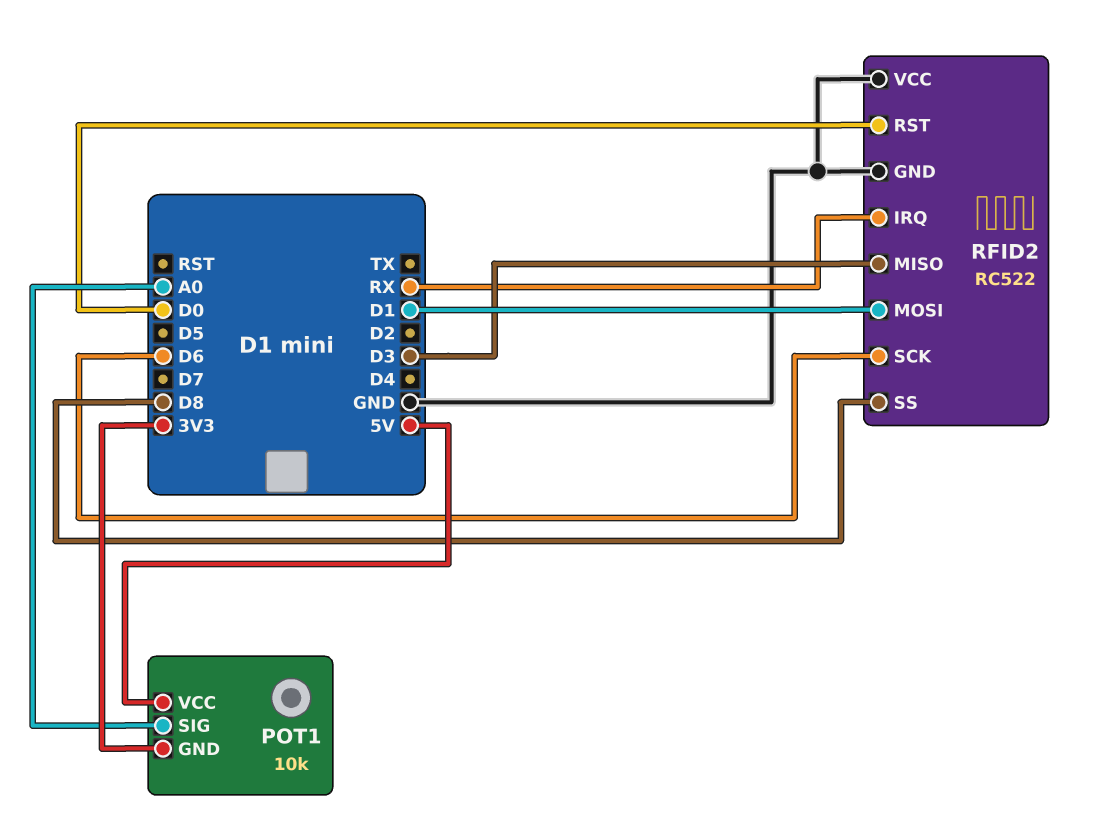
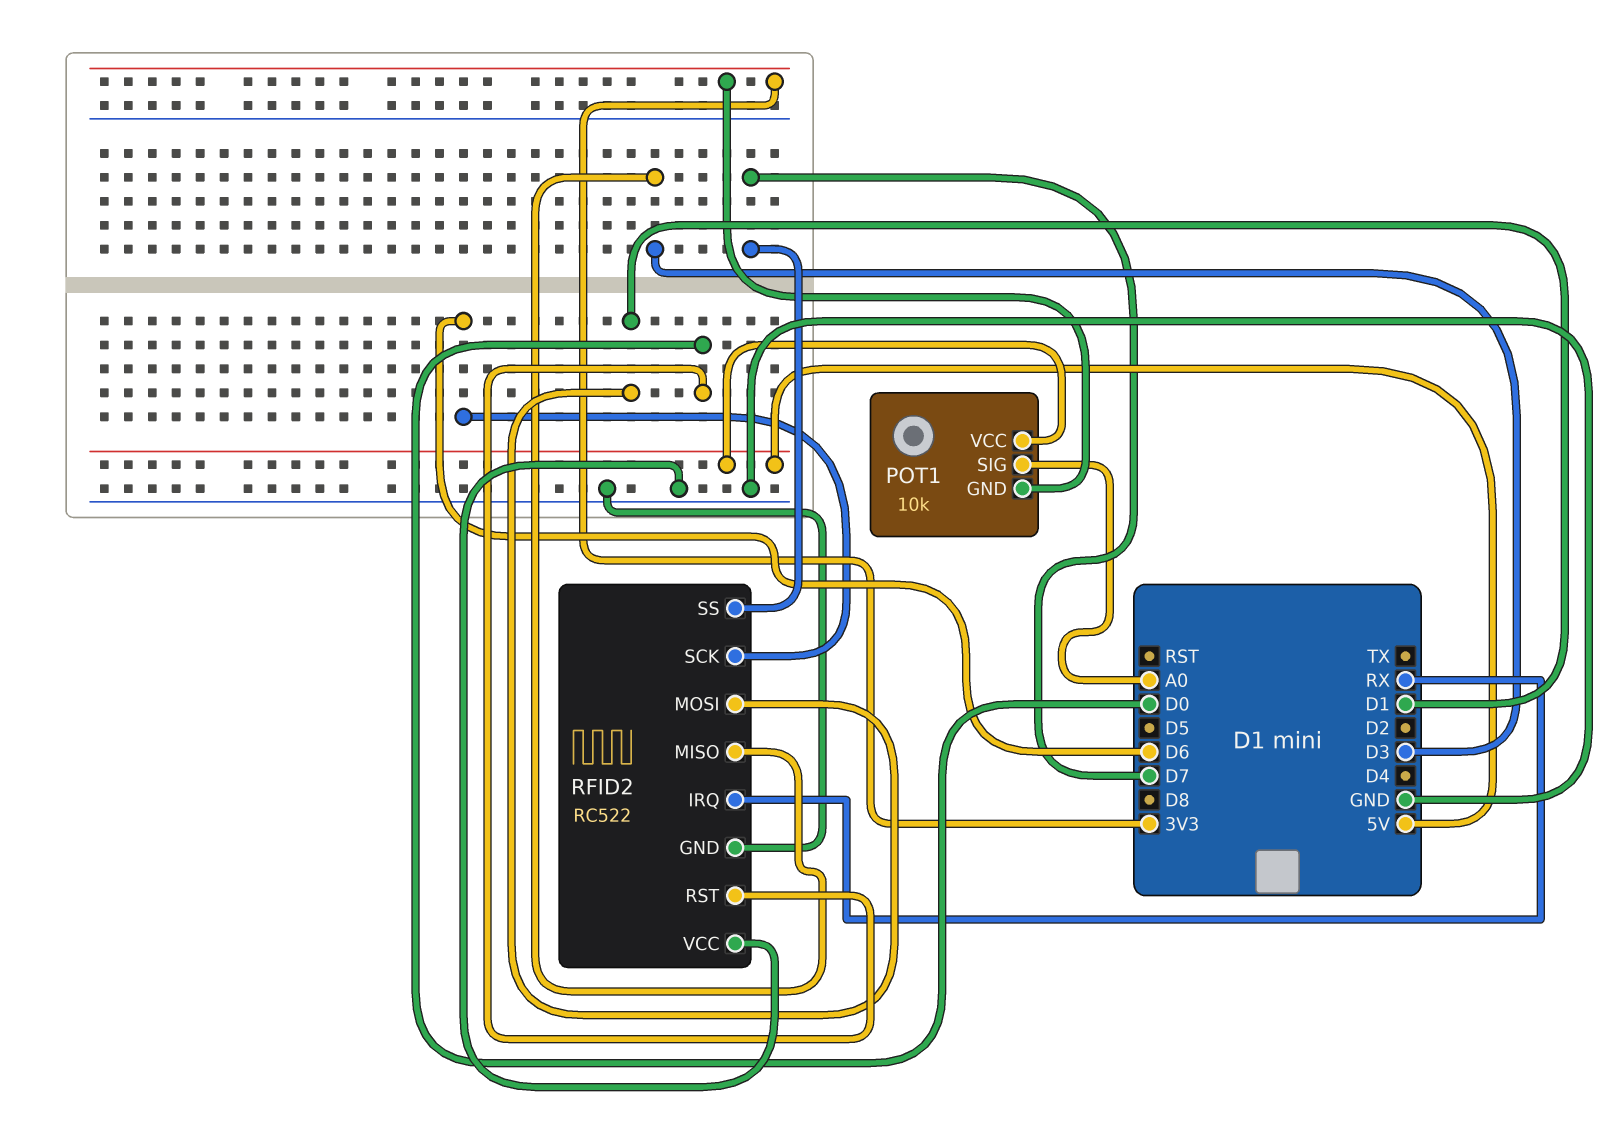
RFID2 pin SS: D8 -> D7

